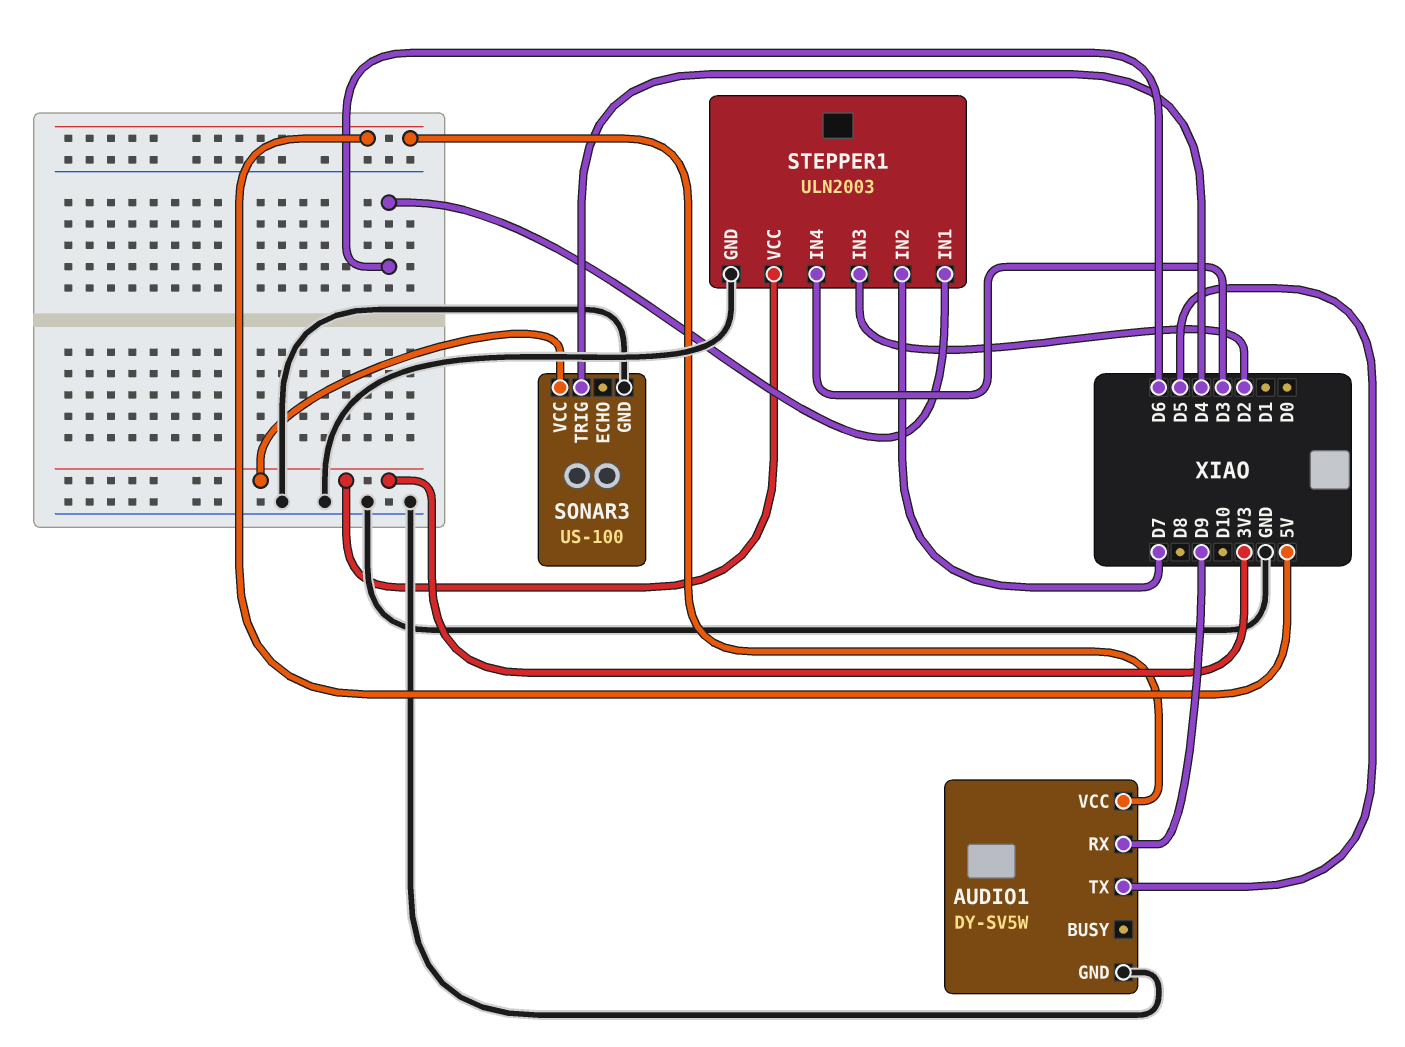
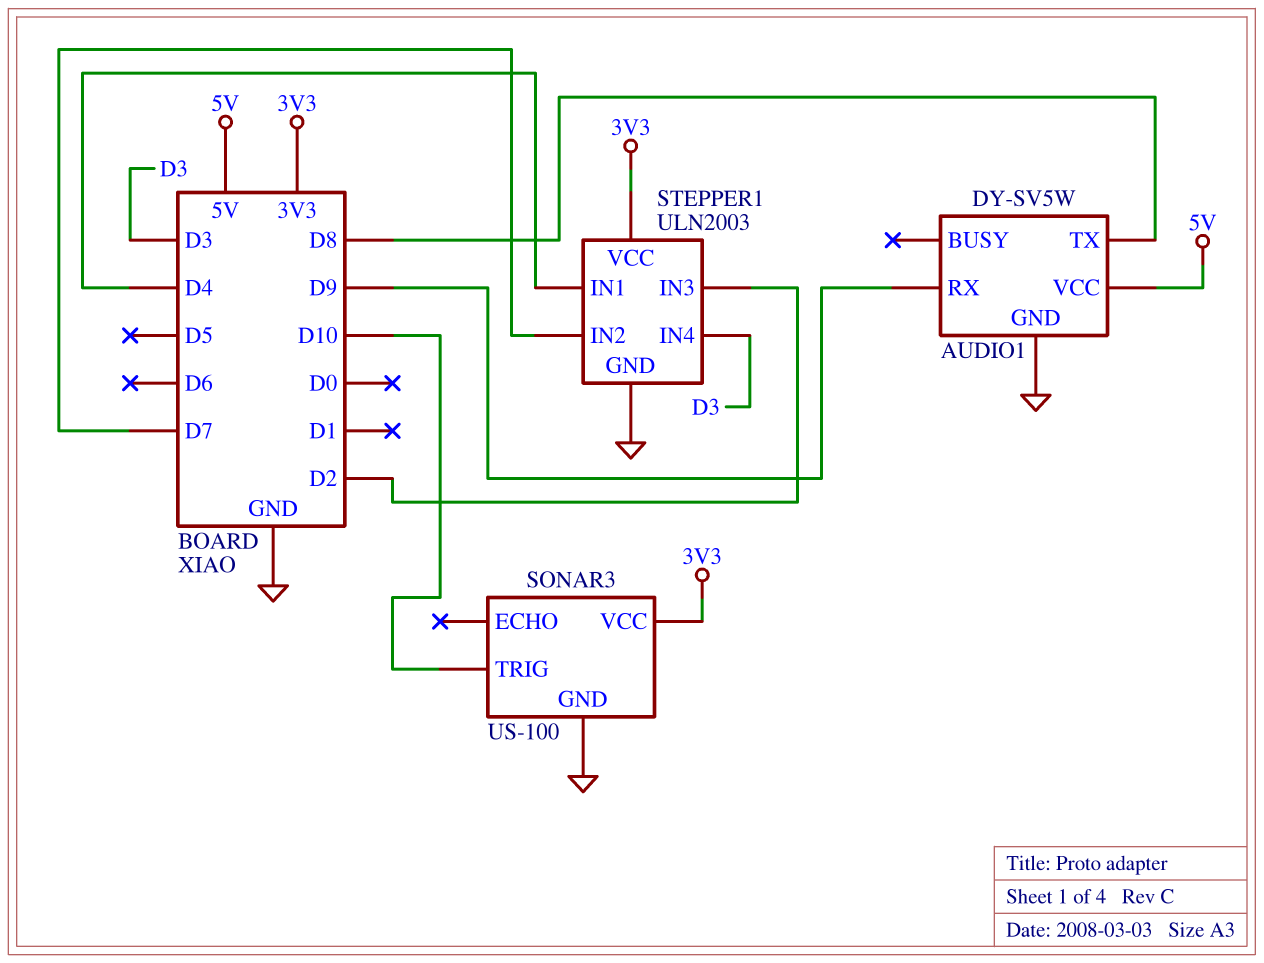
AUDIO1 pin TX: D5 -> D8
SONAR3 pin TRIG: D4 -> D10
STEPPER1 pin IN1: D6 -> D4

